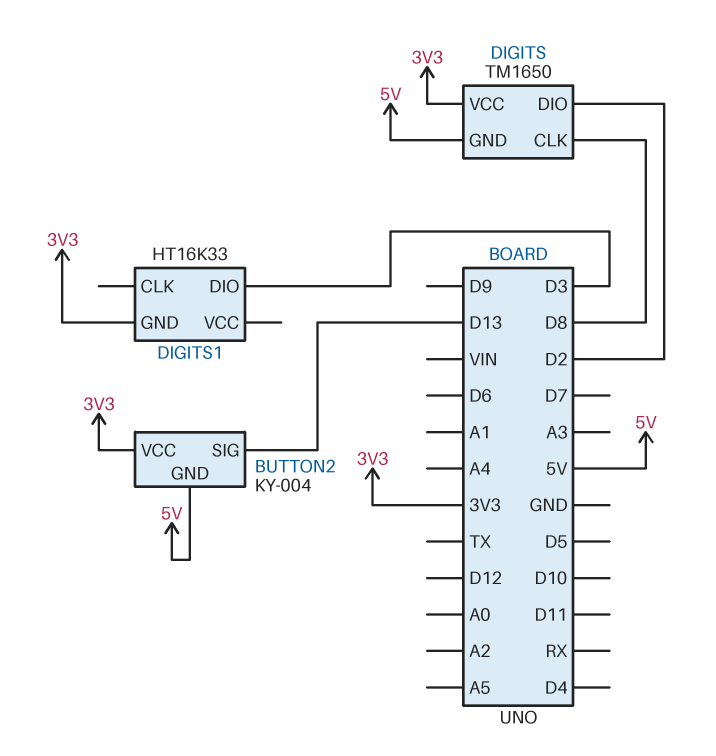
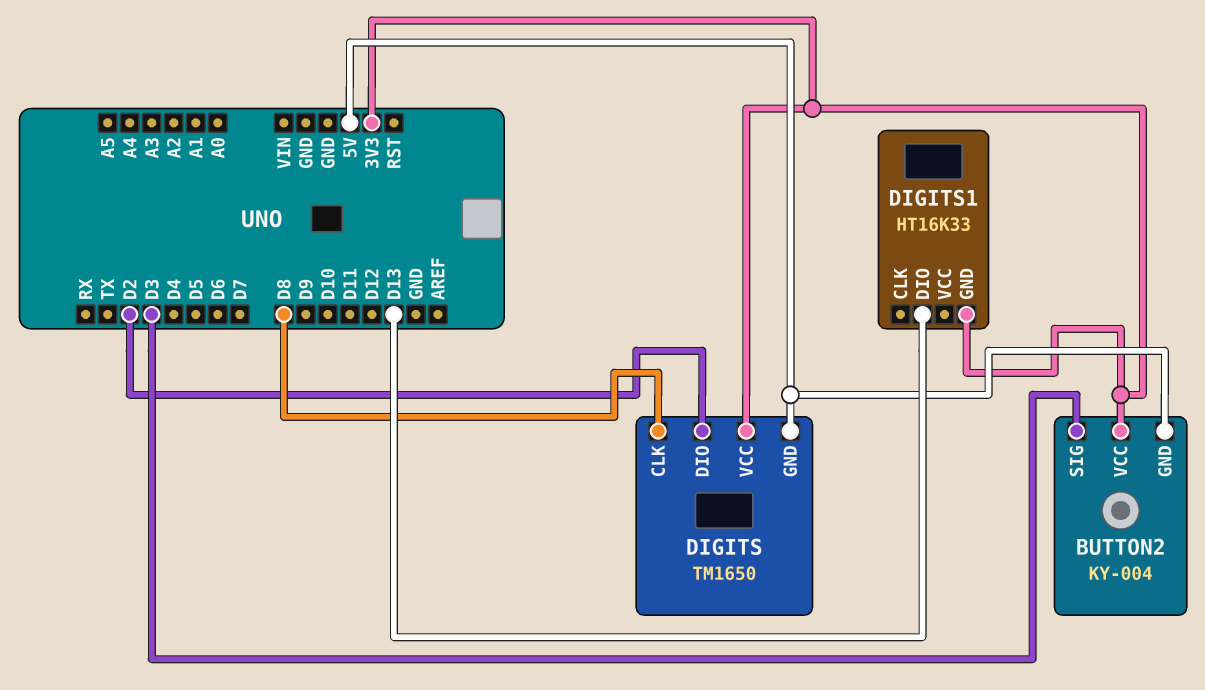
BUTTON2 pin SIG: D13 -> D3
DIGITS1 pin DIO: D3 -> D13

